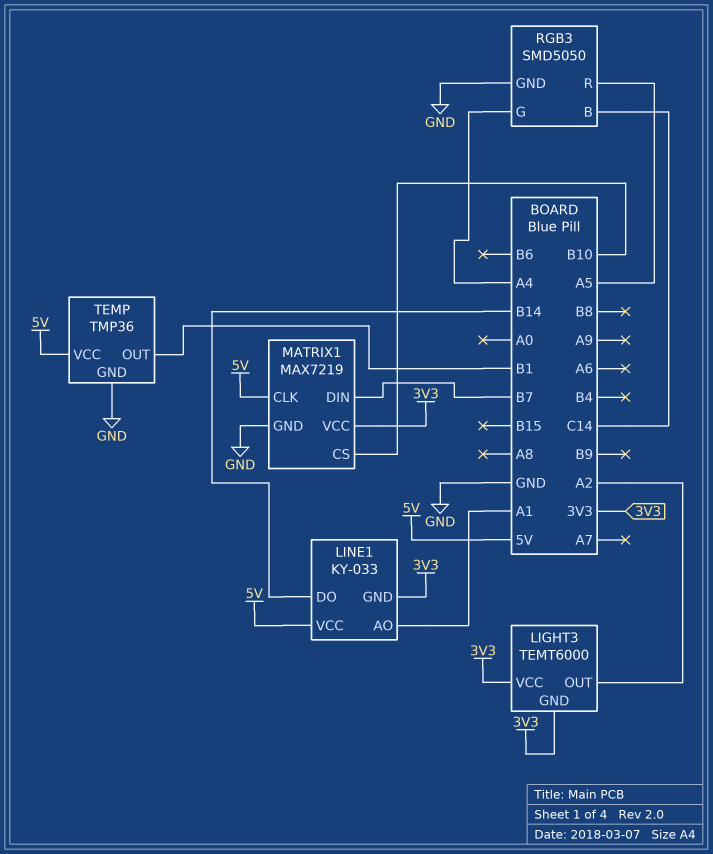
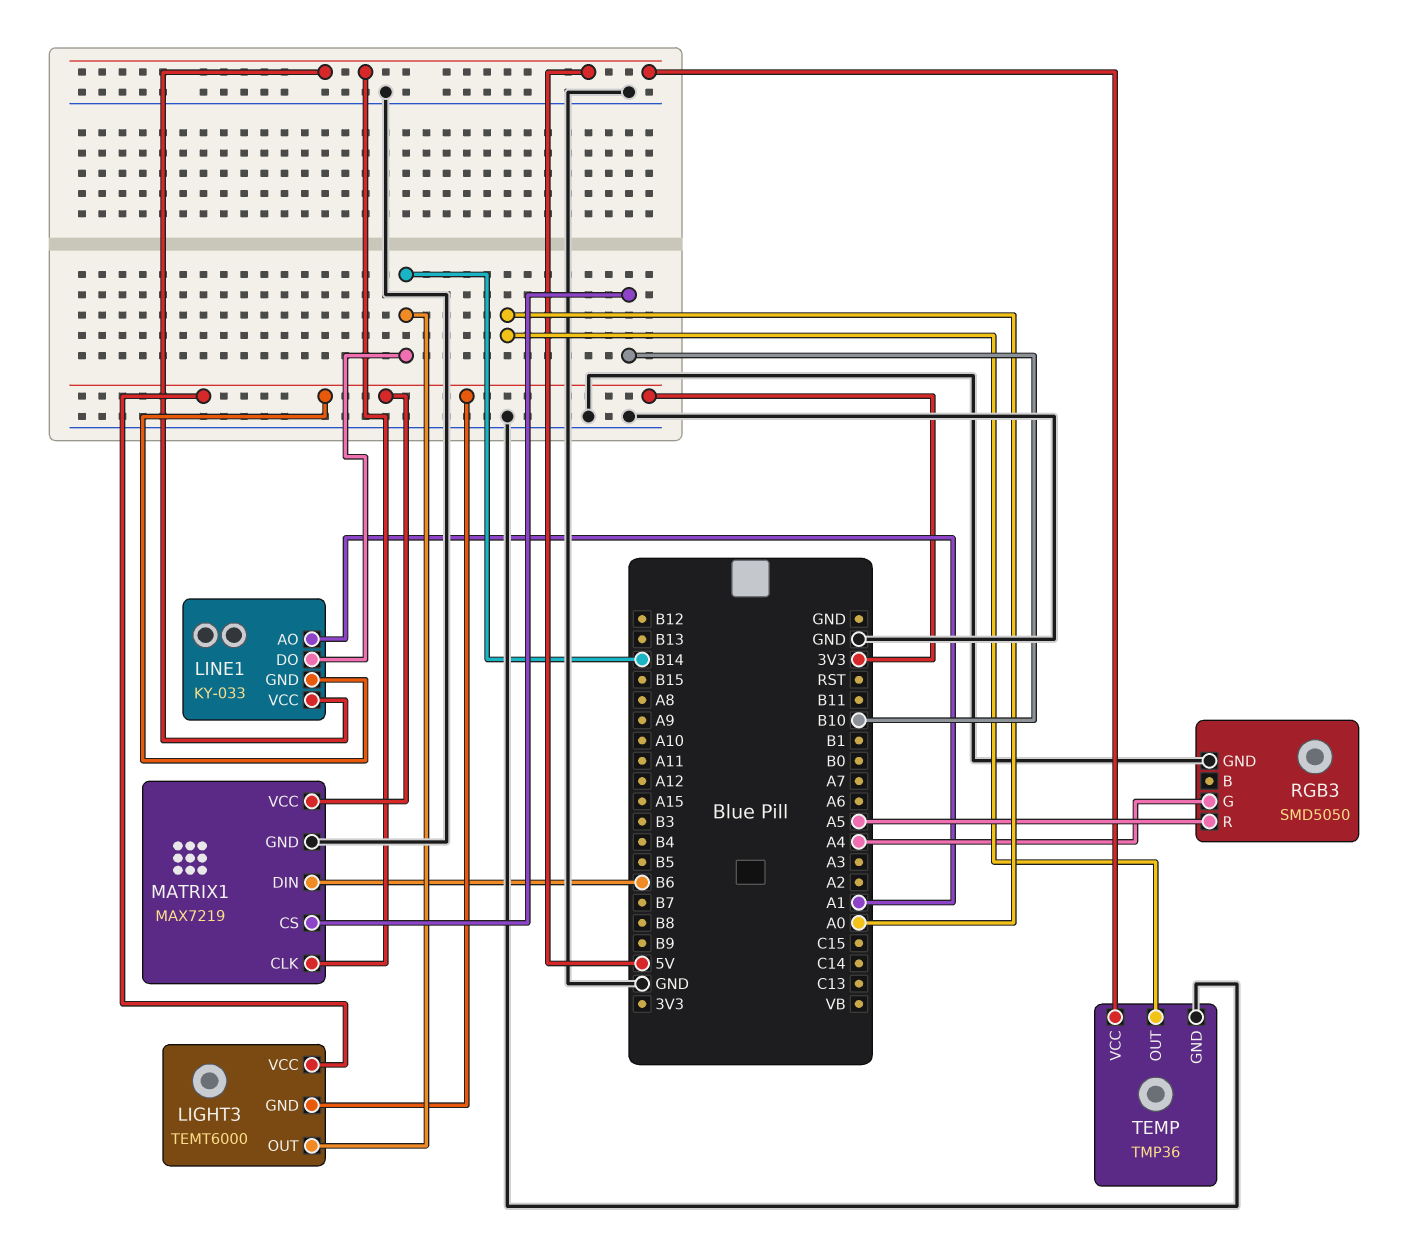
LIGHT3 pin OUT: A2 -> B14
MATRIX1 pin DIN: B7 -> B6
RGB3 pin B: C14 -> none
TEMP pin OUT: B1 -> A0

